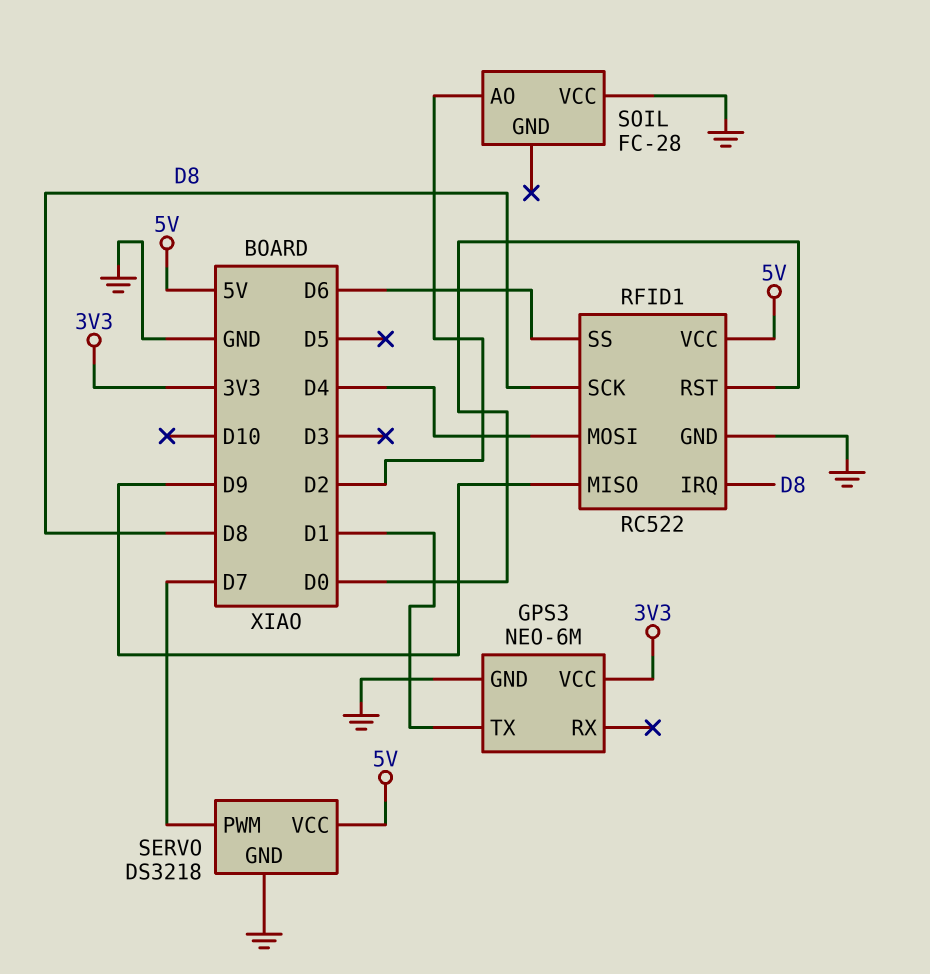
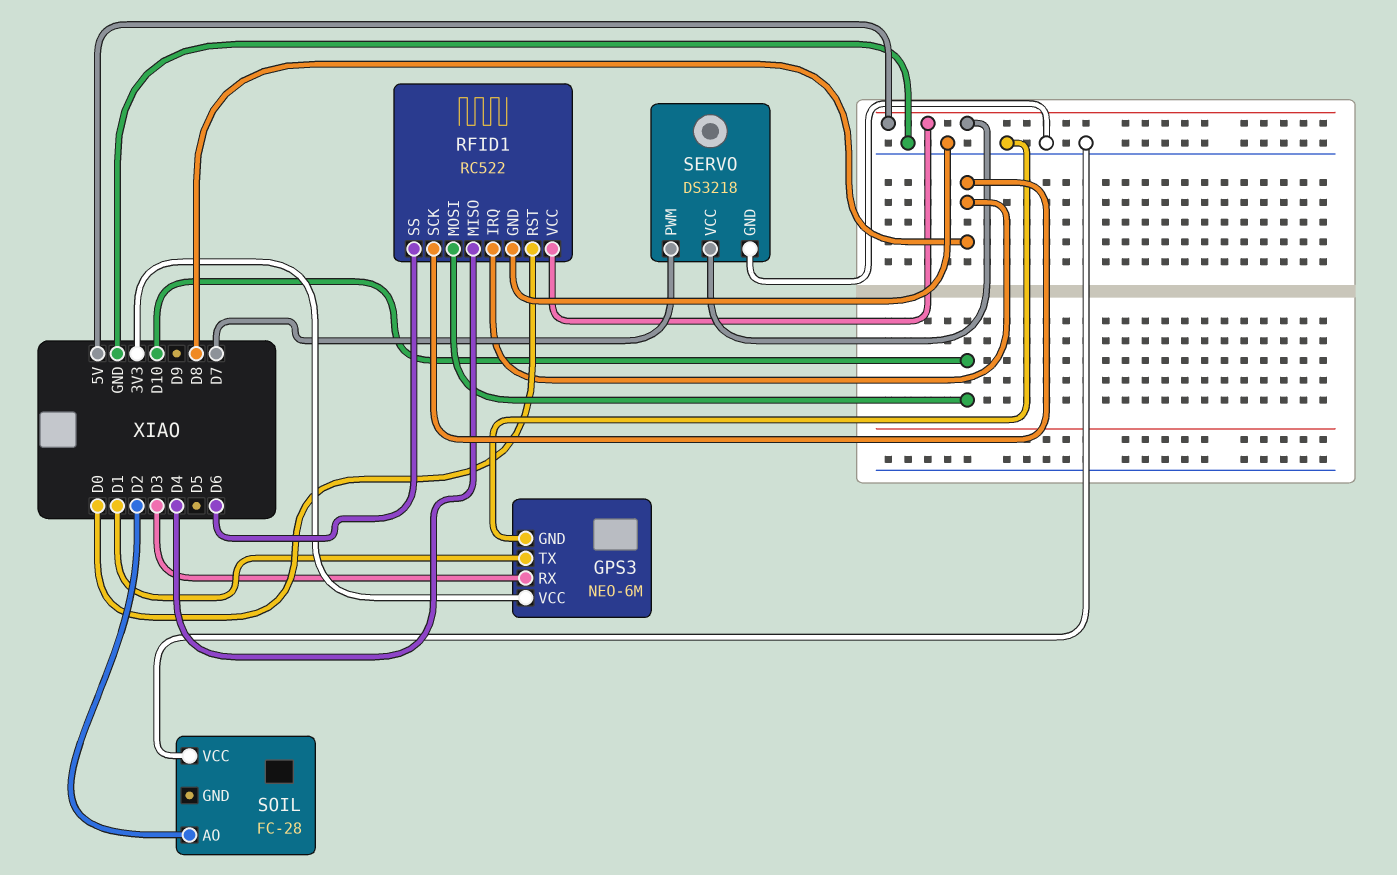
GPS3 pin RX: none -> D3
RFID1 pin MISO: D9 -> D4
RFID1 pin MOSI: D4 -> D10

